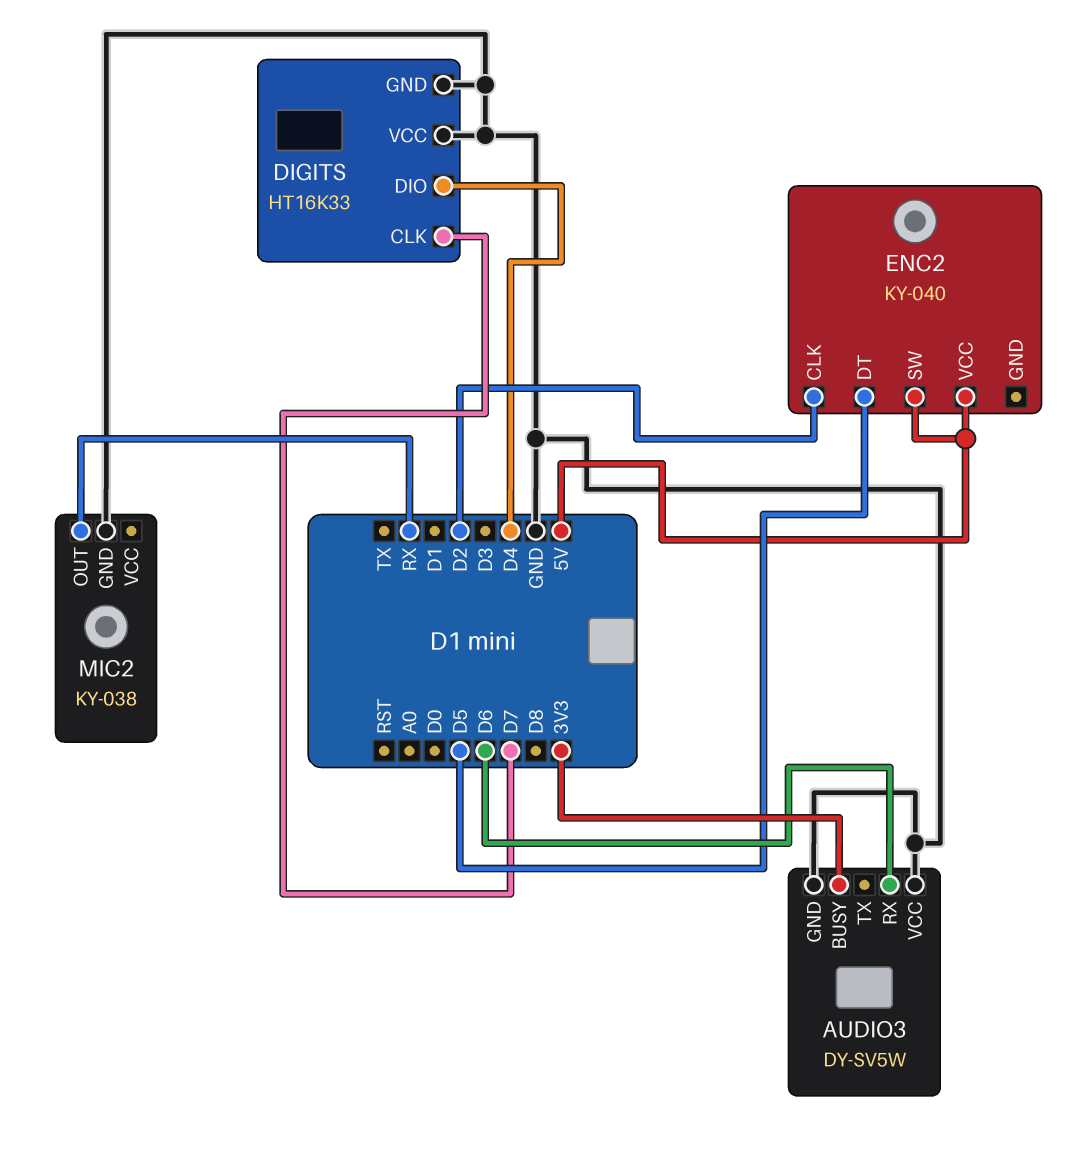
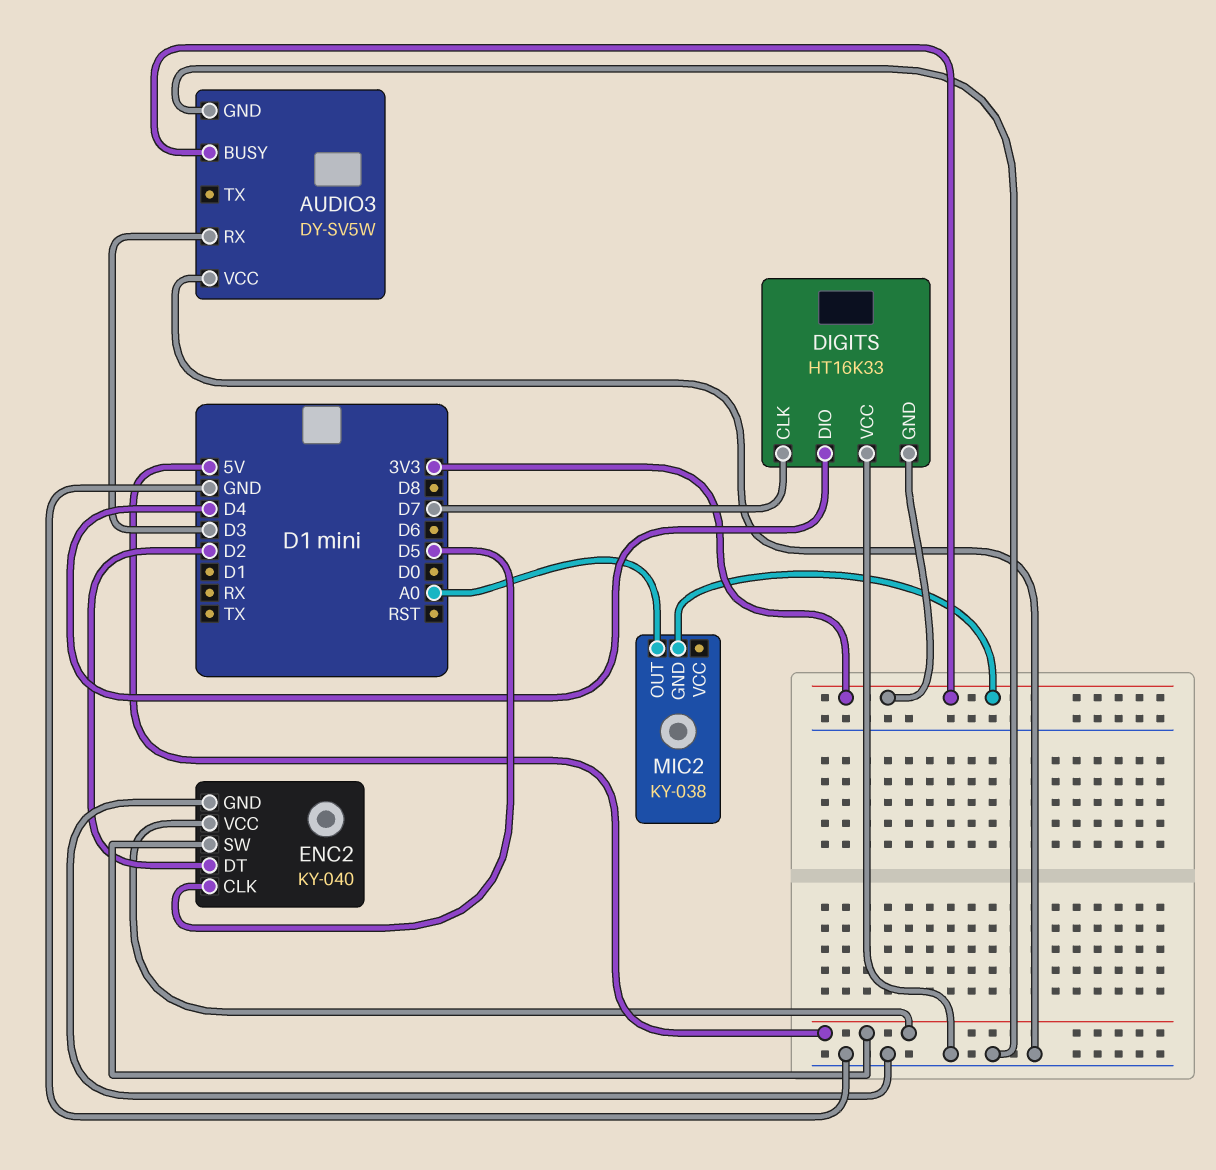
AUDIO3 pin RX: D6 -> D3
DIGITS pin GND: GND -> 3V3
ENC2 pin CLK: D2 -> D5
ENC2 pin DT: D5 -> D2
ENC2 pin GND: none -> GND
MIC2 pin GND: GND -> 3V3
MIC2 pin OUT: RX -> A0

